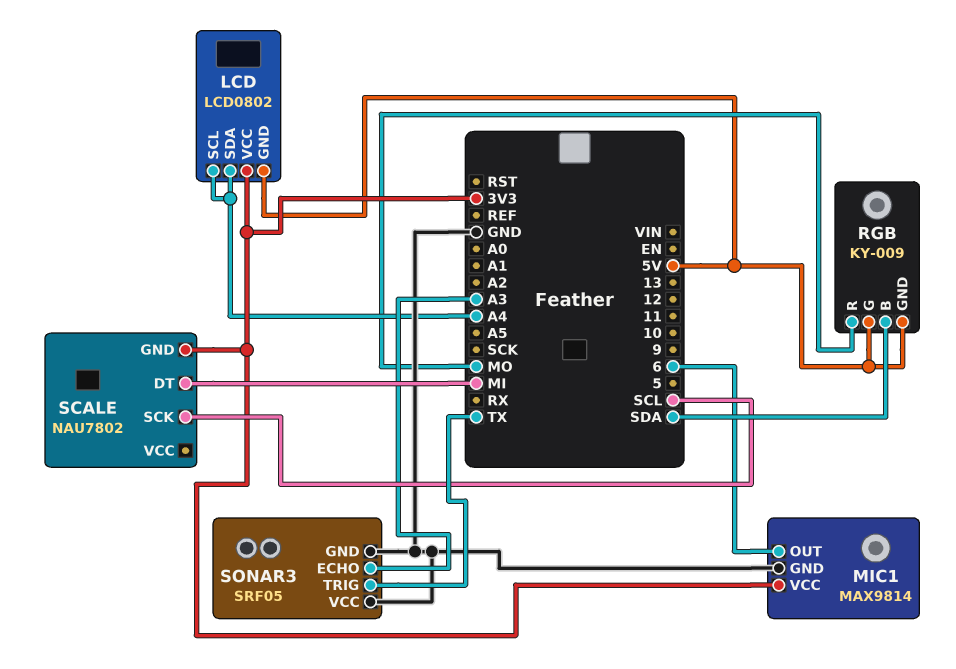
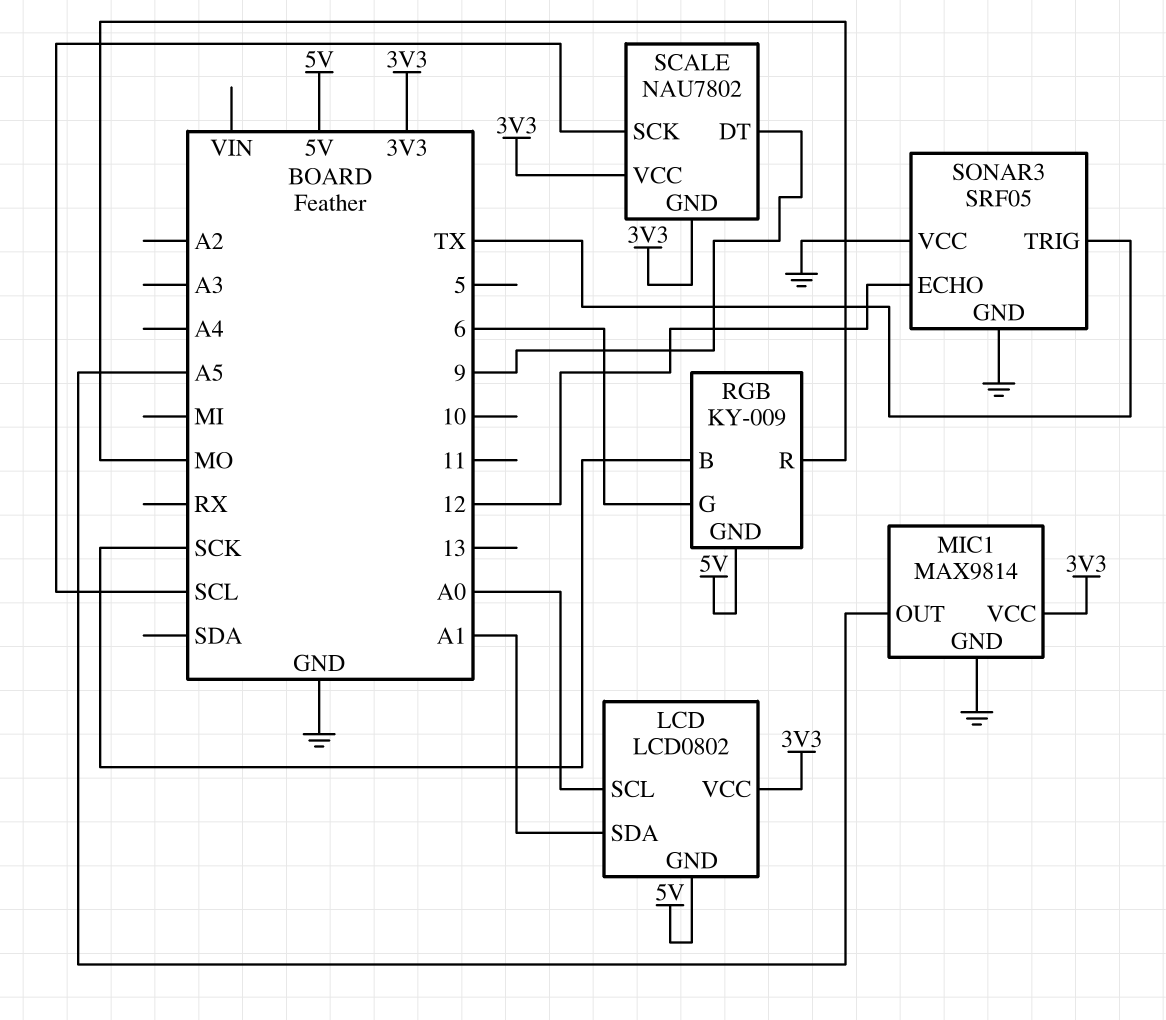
LCD pin SCL: A4 -> A0
LCD pin SDA: A4 -> A1
MIC1 pin OUT: 6 -> A5
RGB pin B: SDA -> SCK
RGB pin G: 5V -> 6
SCALE pin DT: MI -> 9
SCALE pin VCC: none -> 3V3
SONAR3 pin ECHO: A3 -> 12

